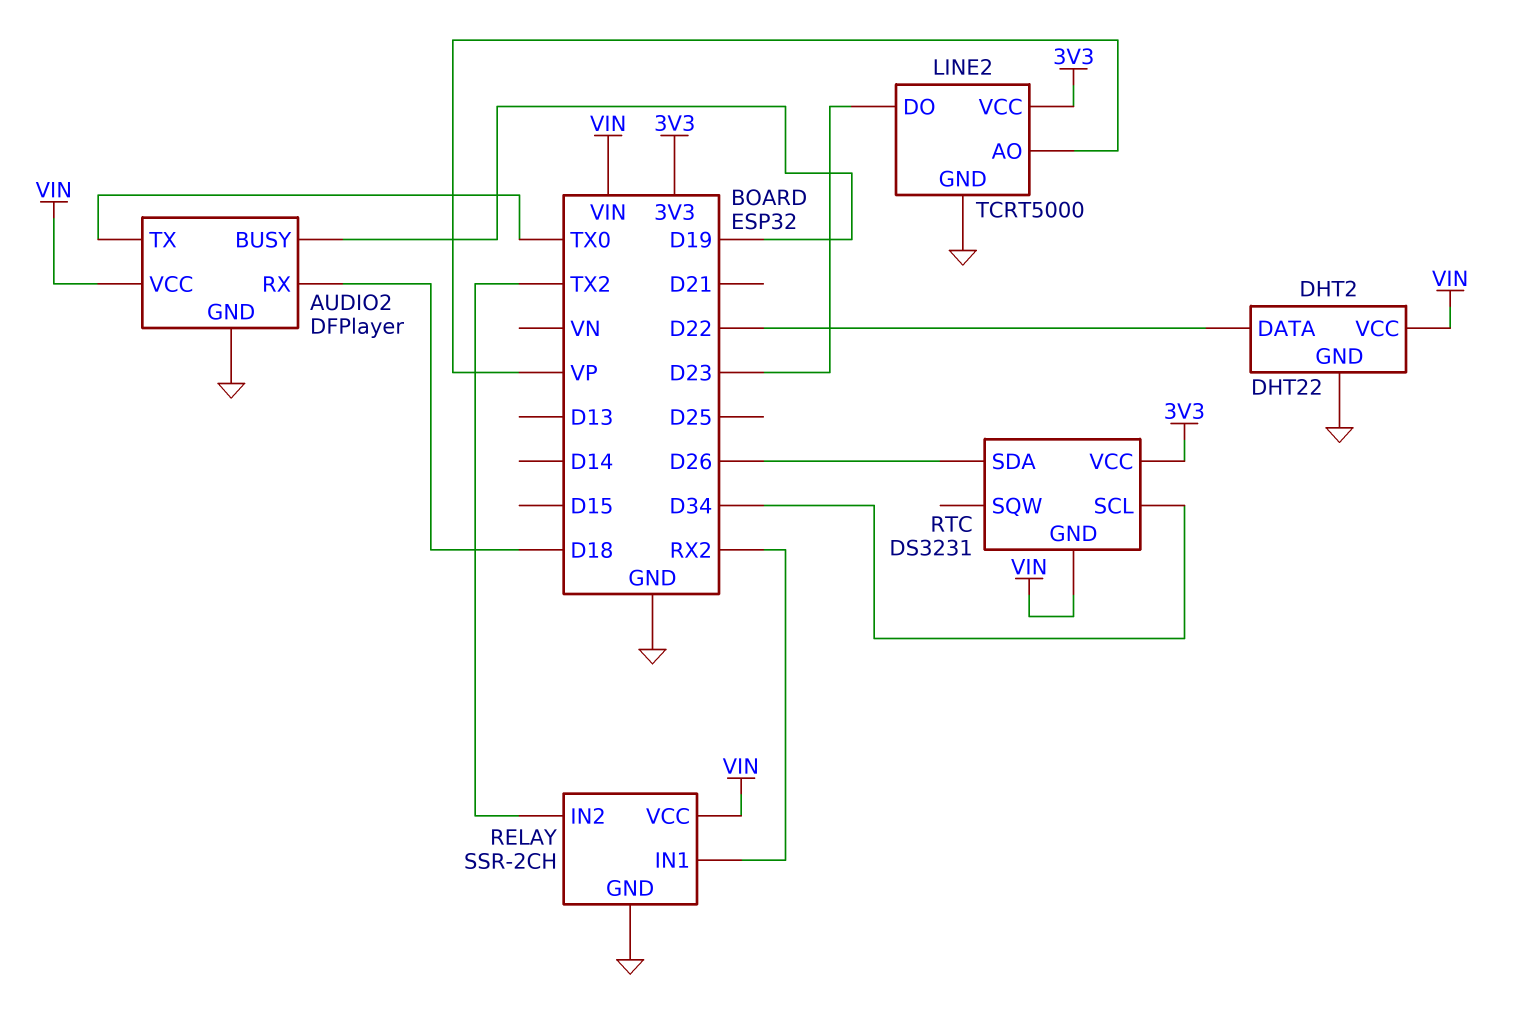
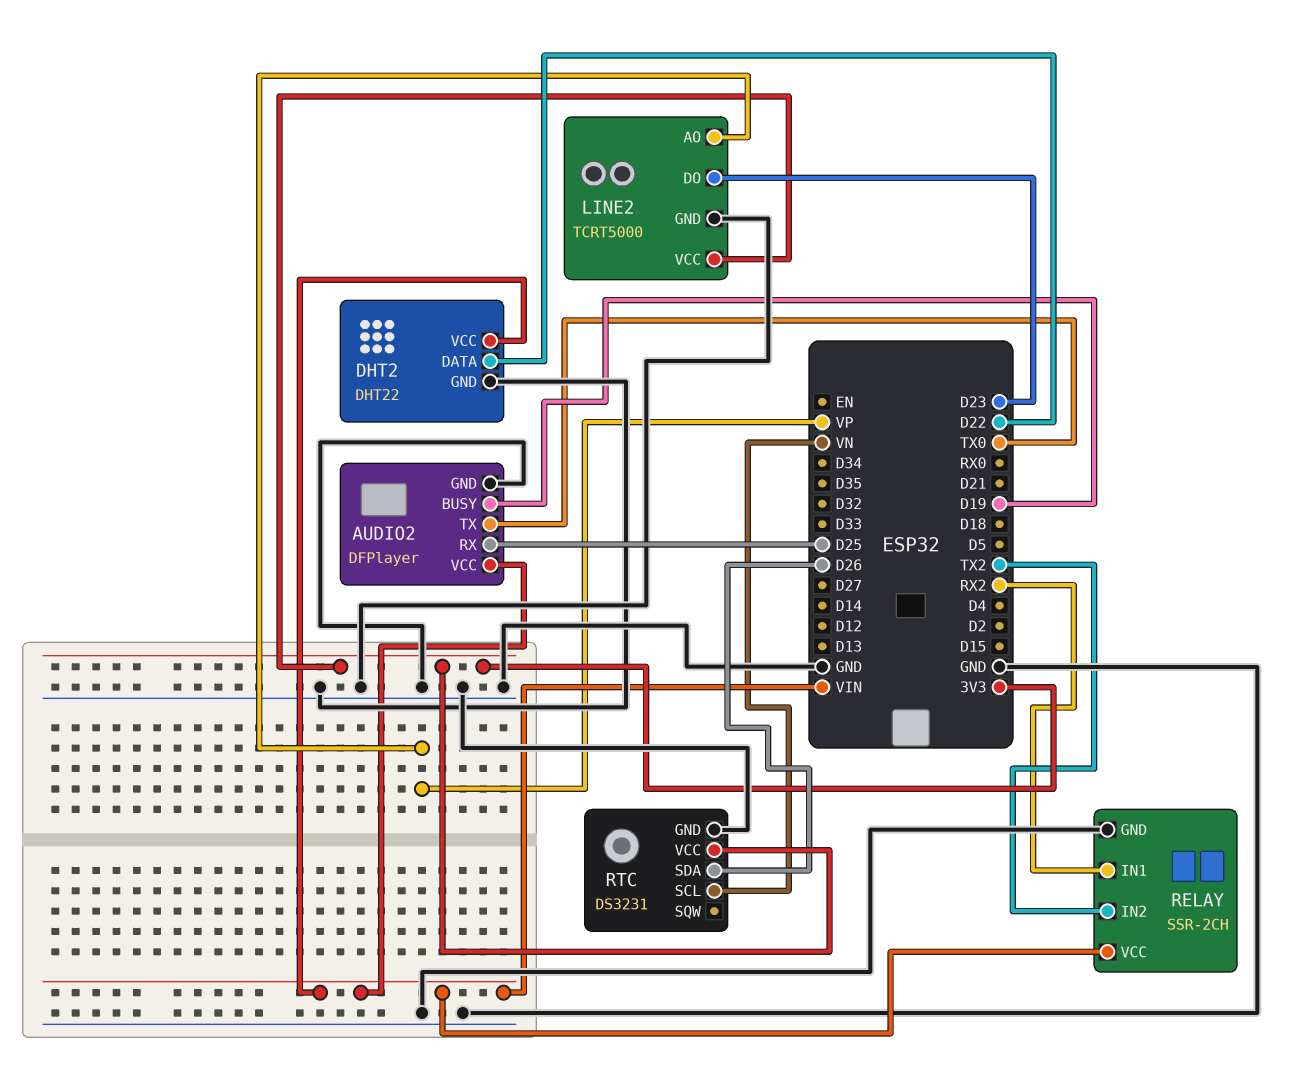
AUDIO2 pin RX: D18 -> D25
RTC pin GND: VIN -> GND
RTC pin SCL: D34 -> VN

